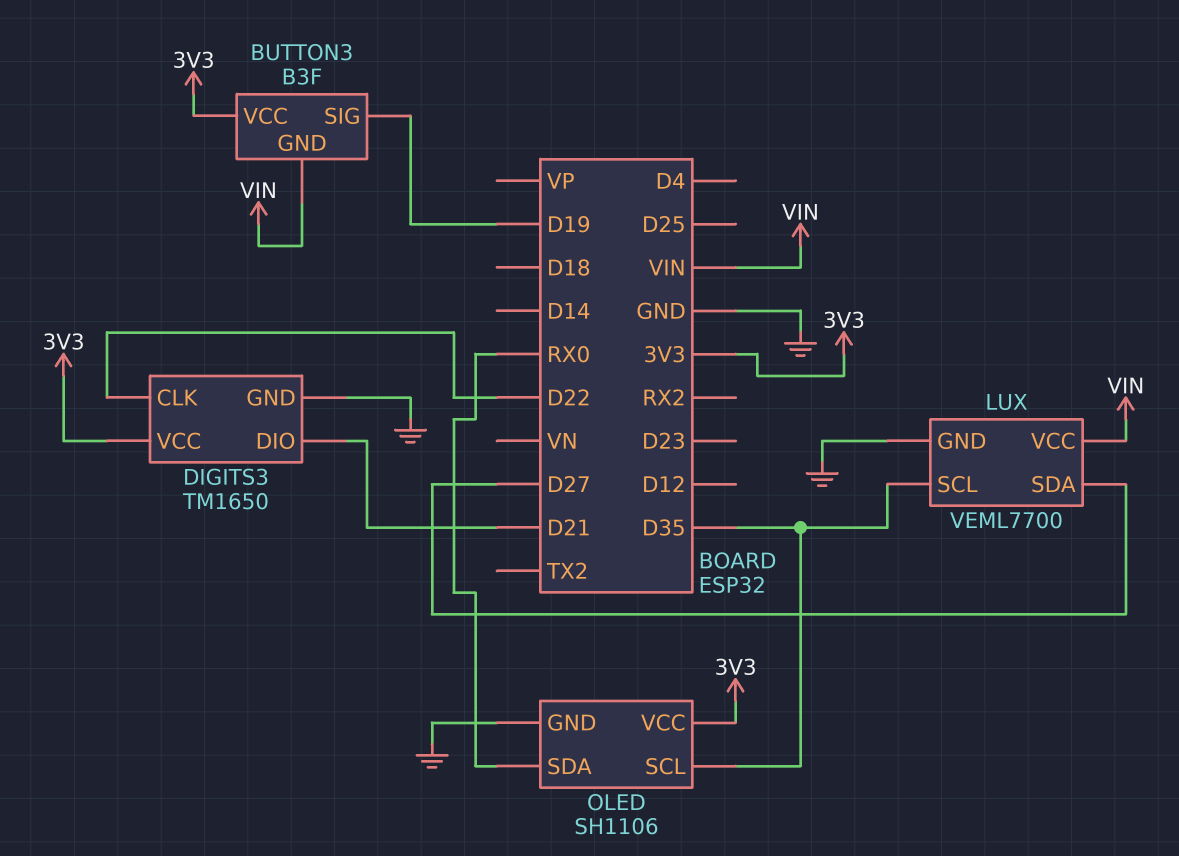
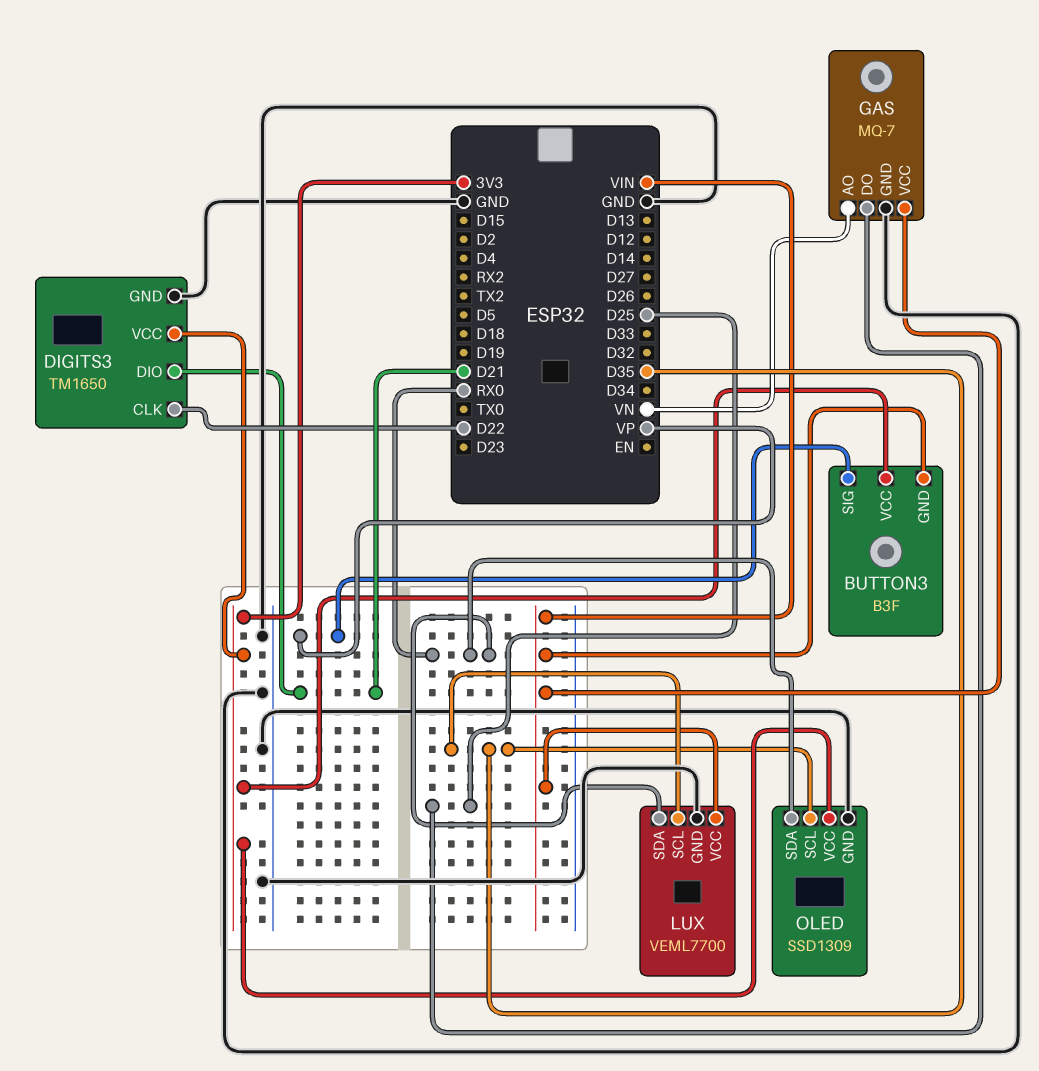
BUTTON3 pin SIG: D19 -> VP
GAS: none -> MQ-7
GAS pin AO: none -> VN
GAS pin DO: none -> D25
GAS pin GND: none -> GND
GAS pin VCC: none -> VIN
LUX pin SDA: D27 -> RX0
OLED: SH1106 -> SSD1309

